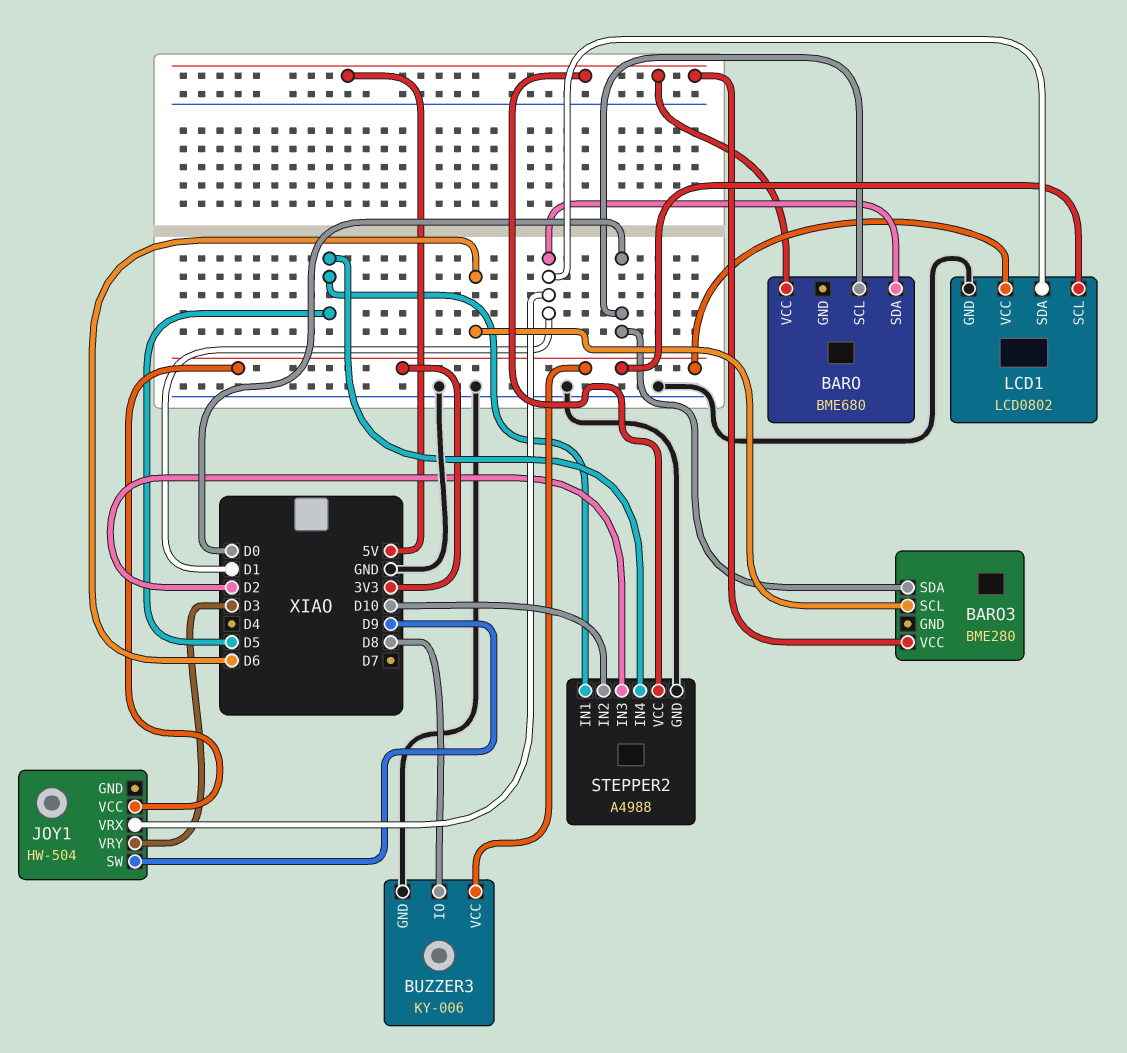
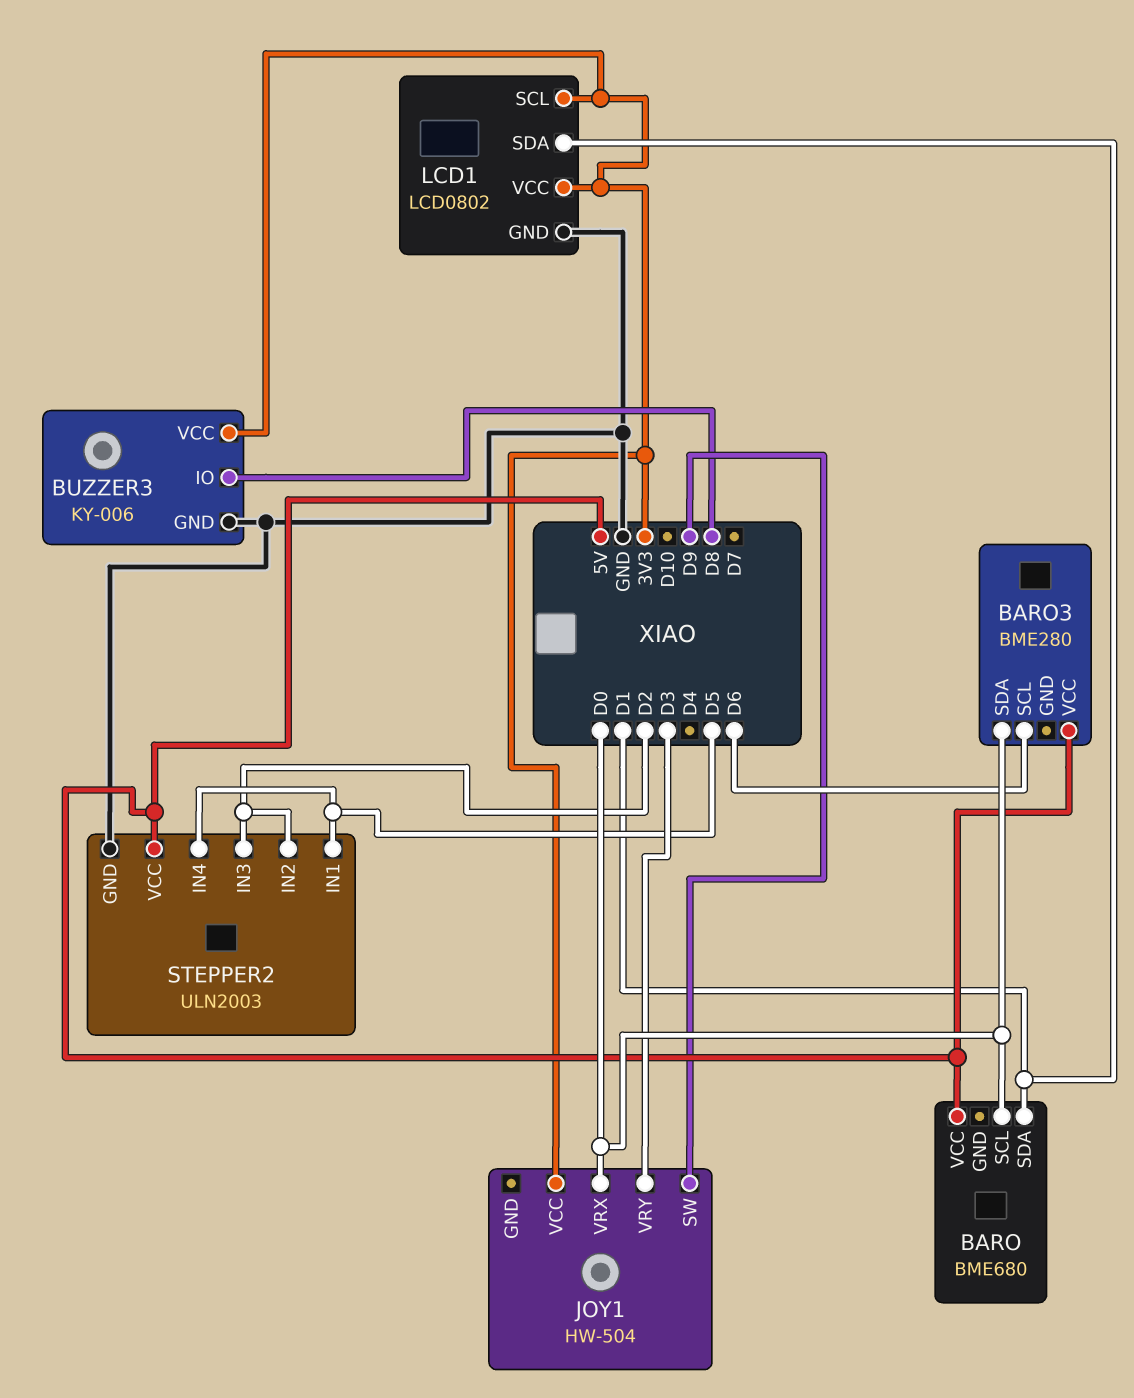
JOY1 pin VRX: D1 -> D0
STEPPER2: A4988 -> ULN2003
STEPPER2 pin IN2: D10 -> D2

